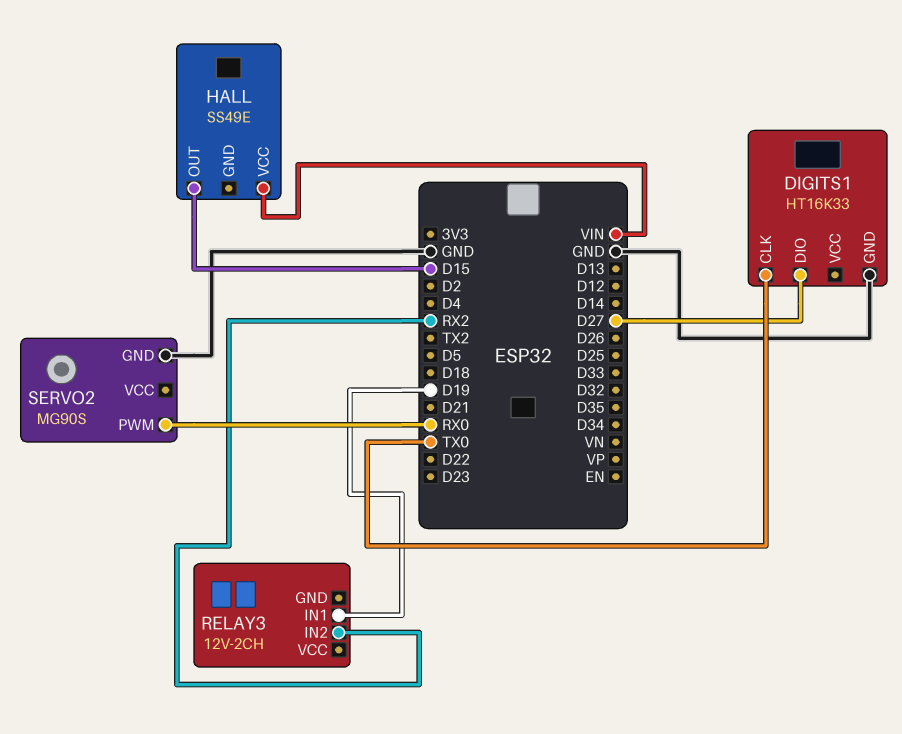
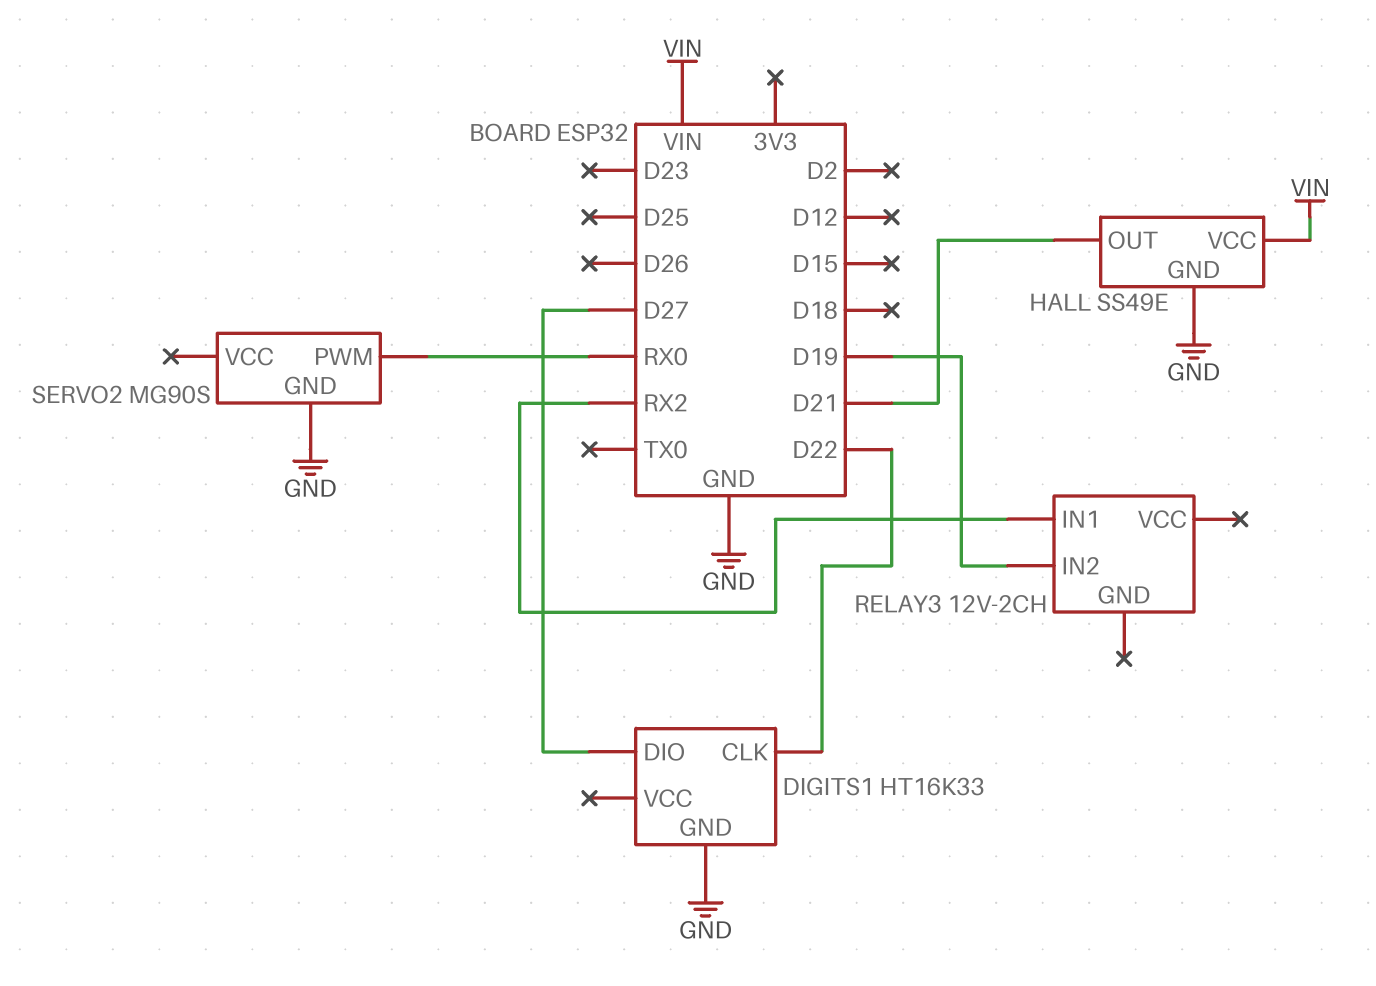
DIGITS1 pin CLK: TX0 -> D22
HALL pin GND: none -> GND
HALL pin OUT: D15 -> D21
RELAY3 pin IN1: D19 -> RX2
RELAY3 pin IN2: RX2 -> D19

